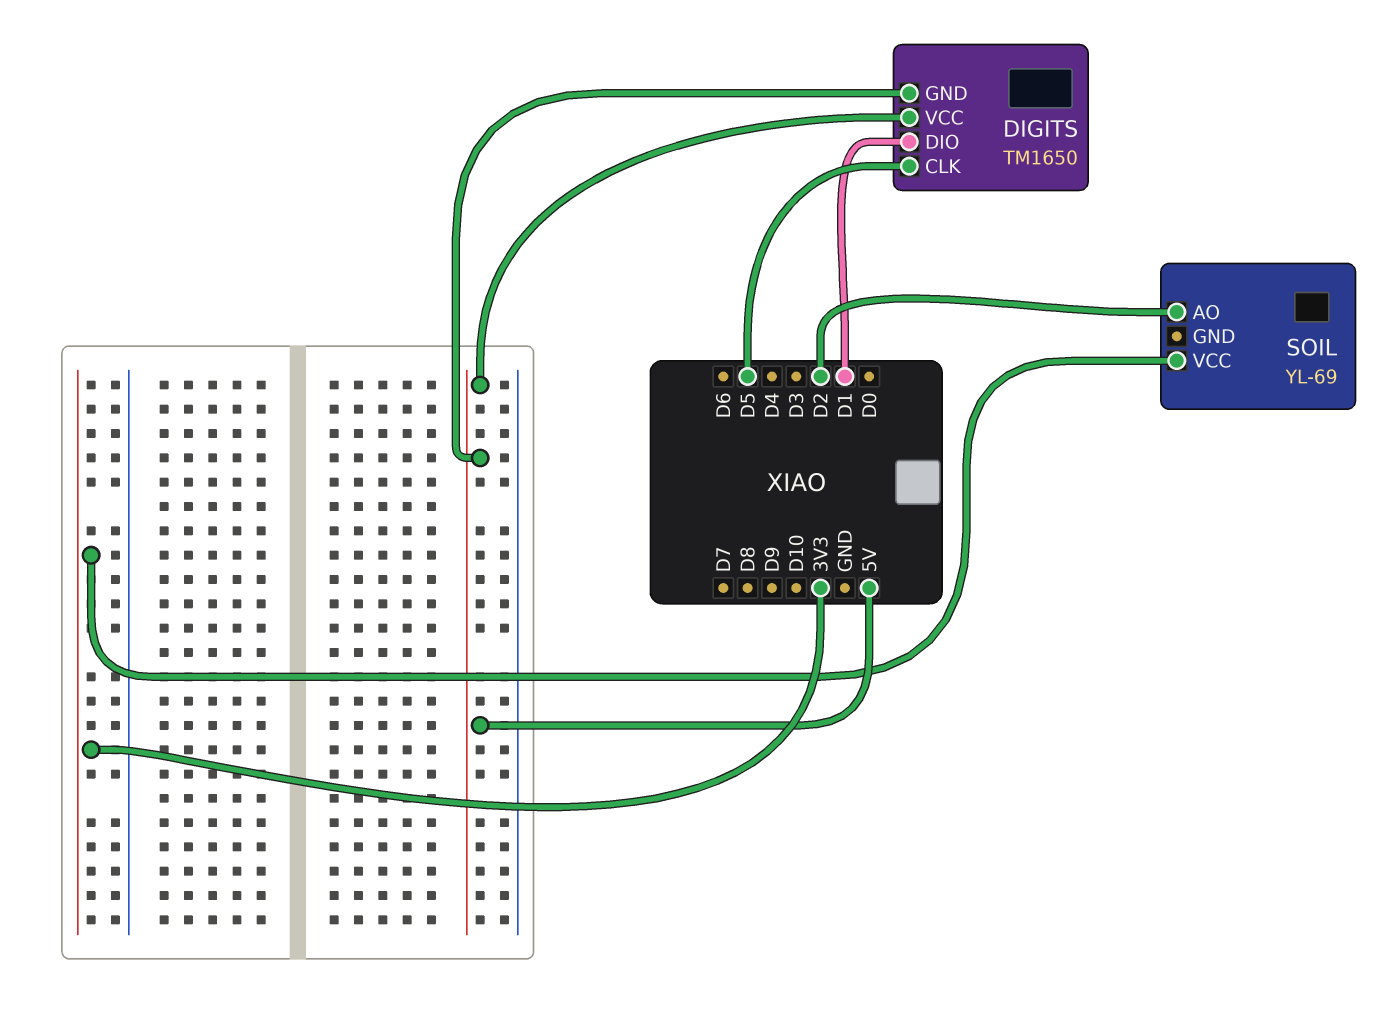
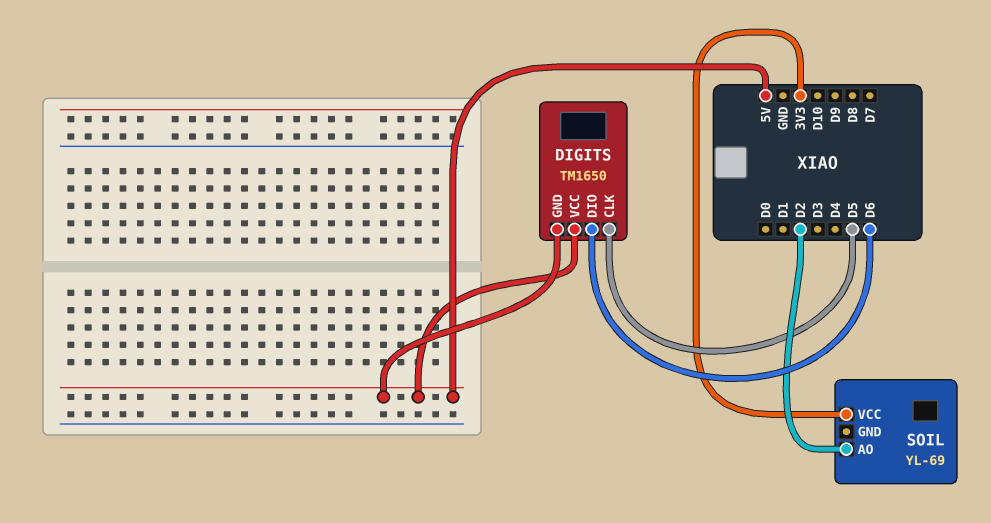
DIGITS pin DIO: D1 -> D6

